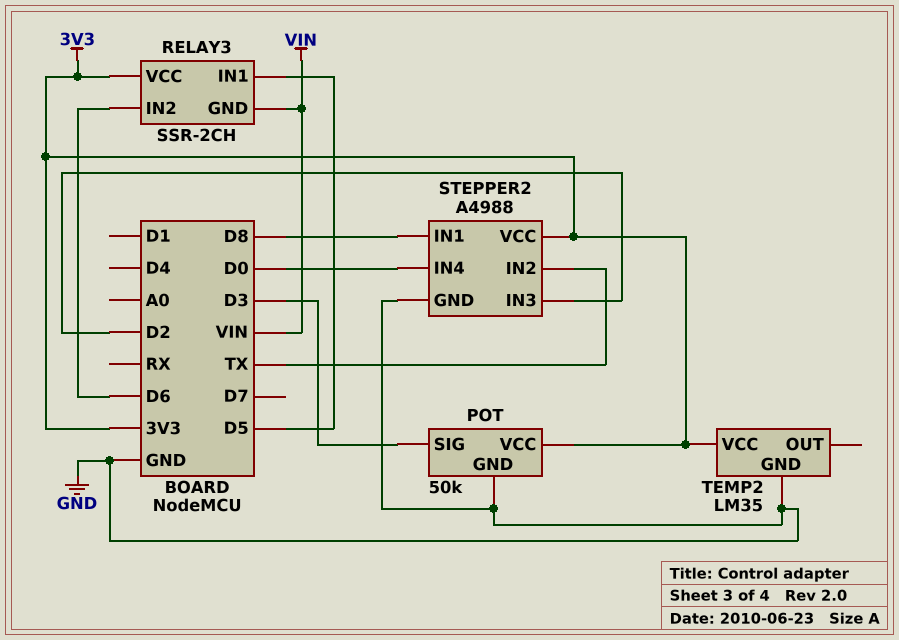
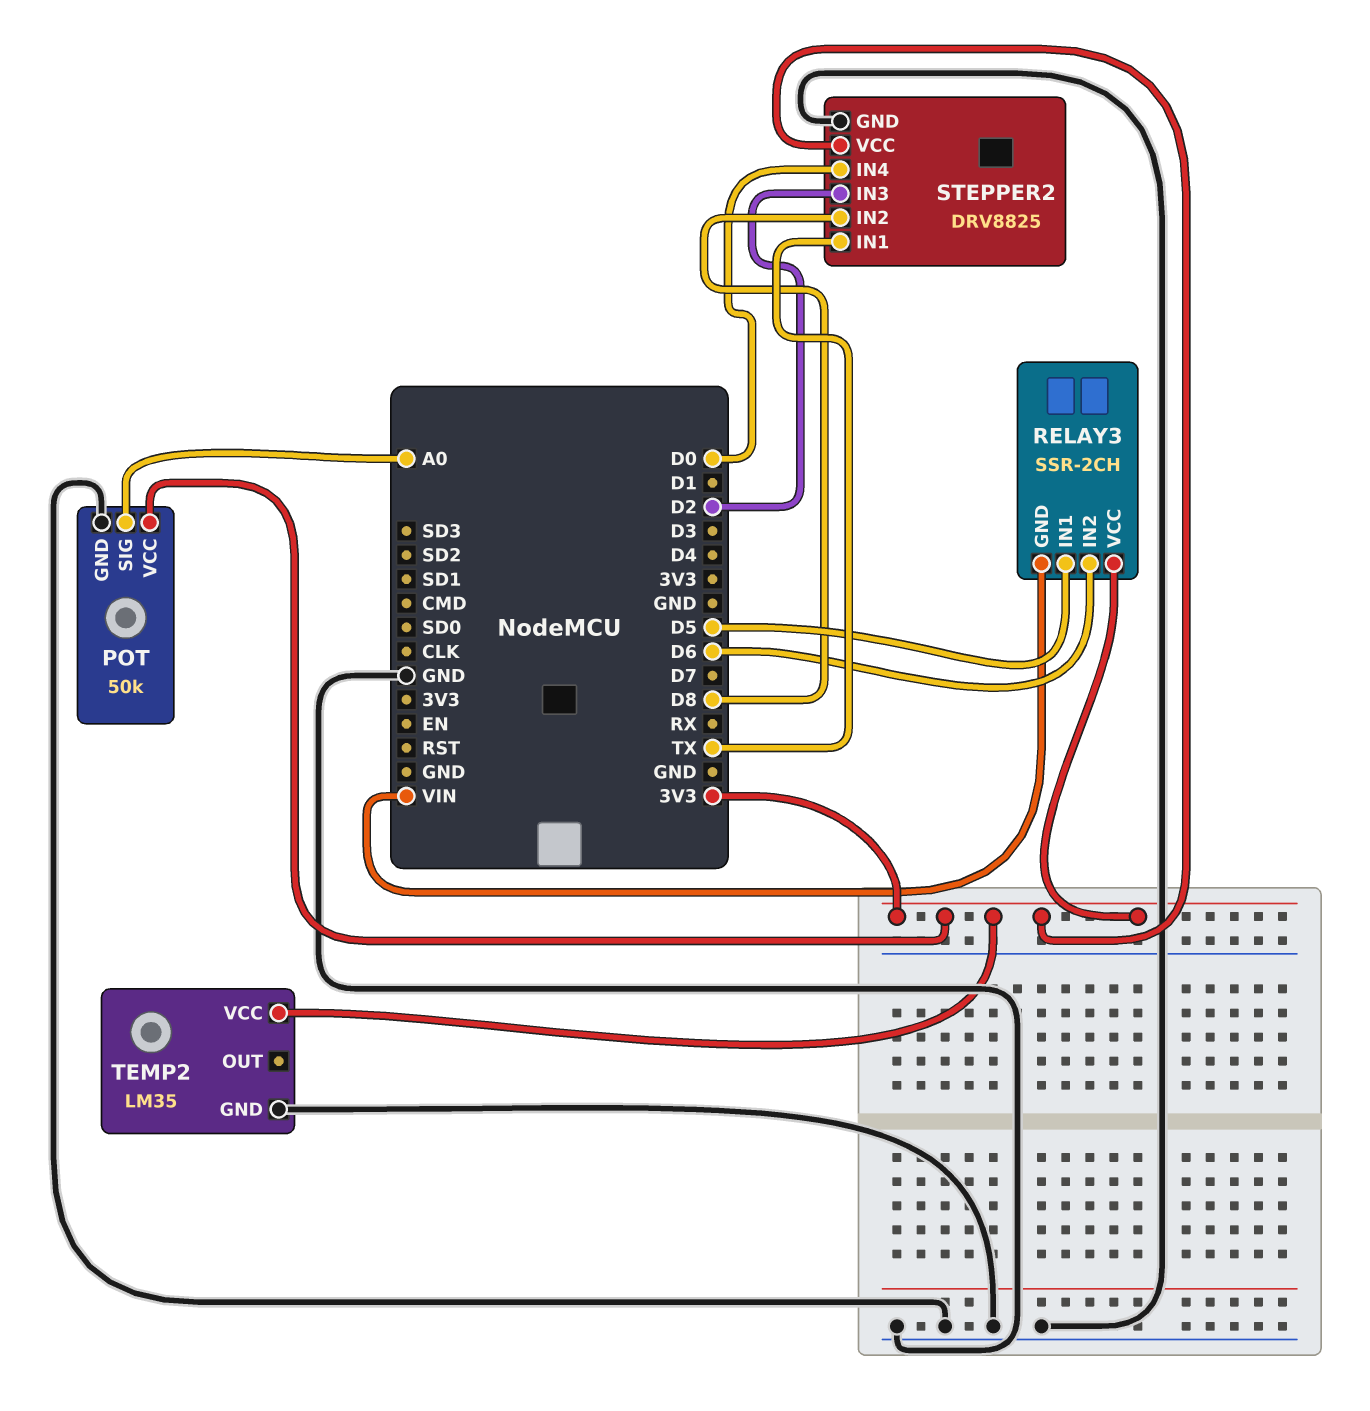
POT pin SIG: D3 -> A0
STEPPER2: A4988 -> DRV8825
STEPPER2 pin IN1: D8 -> TX
STEPPER2 pin IN2: TX -> D8

